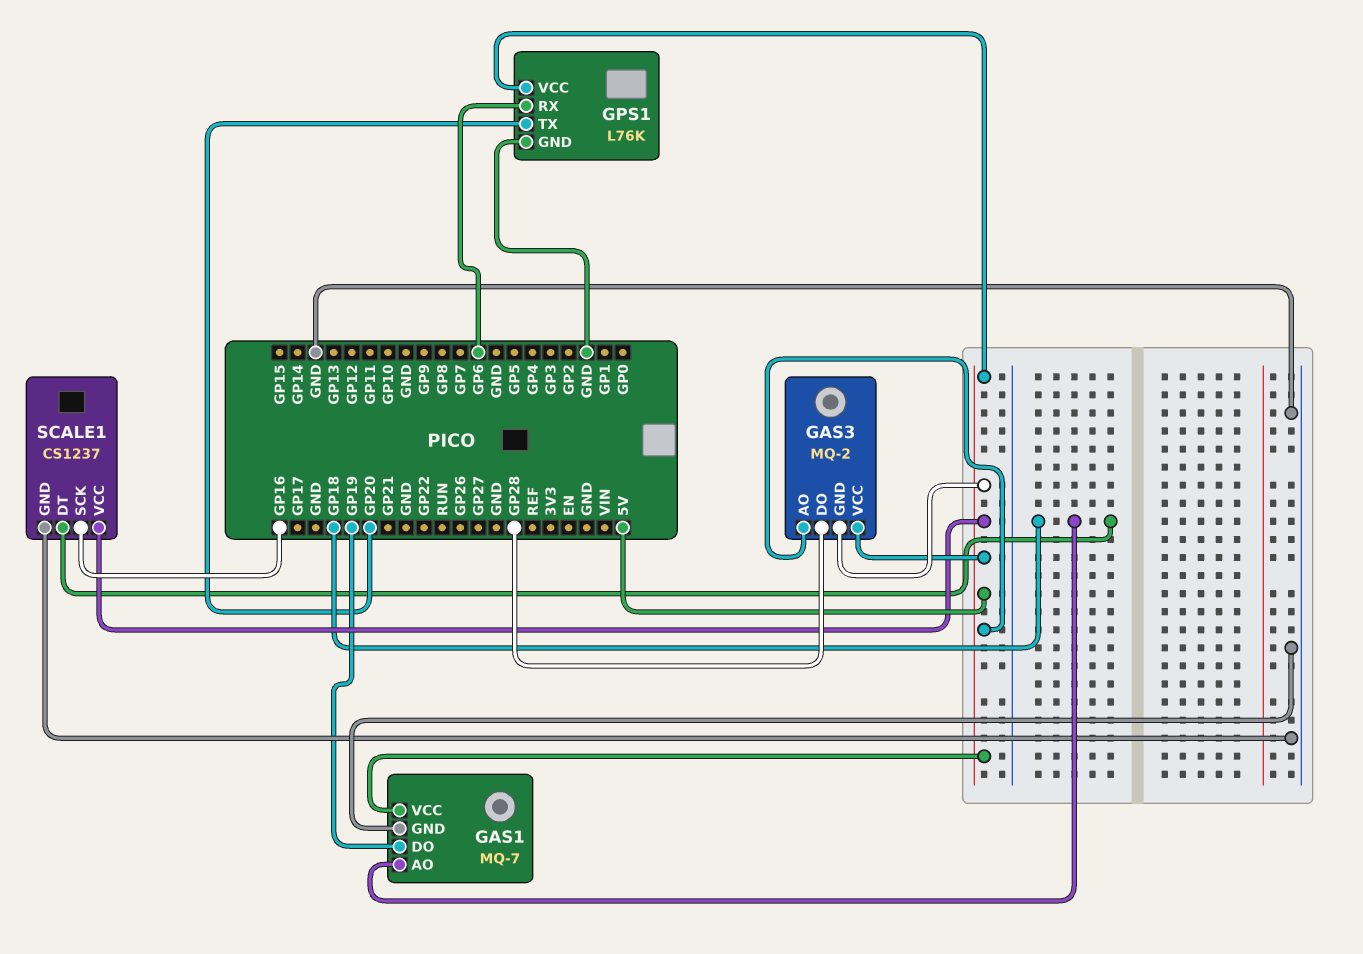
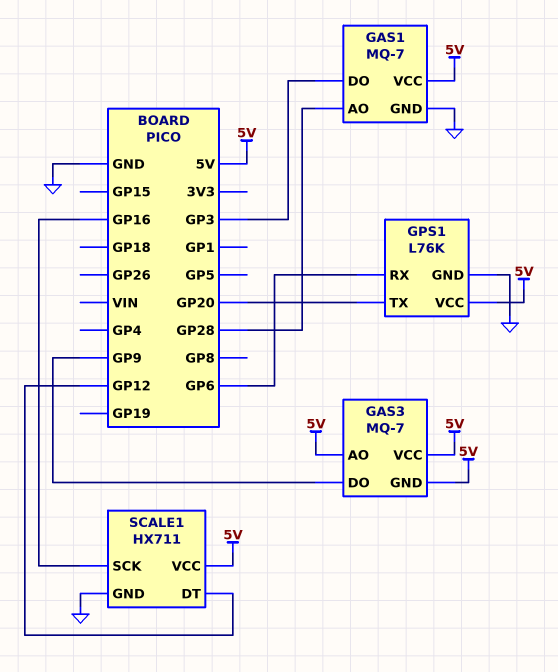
GAS1 pin AO: GP18 -> GP28
GAS1 pin DO: GP19 -> GP3
GAS3: MQ-2 -> MQ-7
GAS3 pin DO: GP28 -> GP9
SCALE1: CS1237 -> HX711
SCALE1 pin DT: GP18 -> GP12

